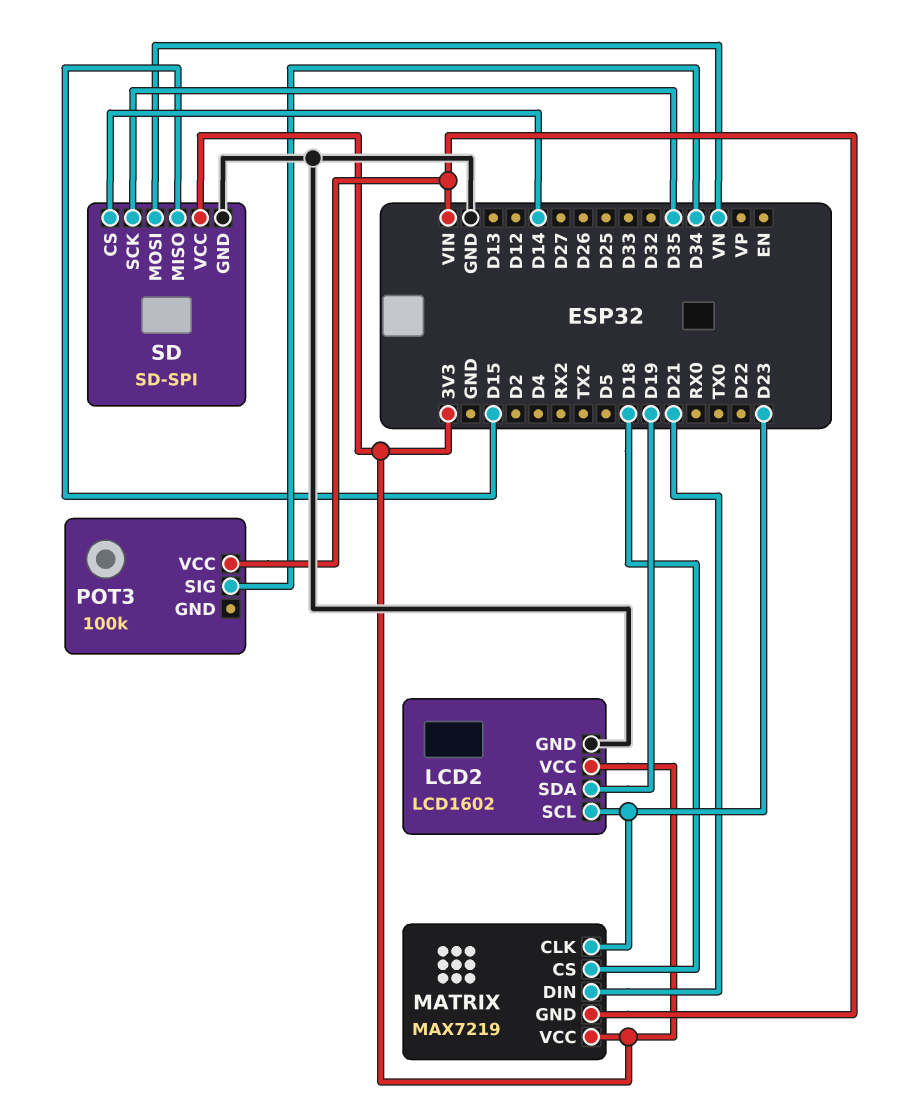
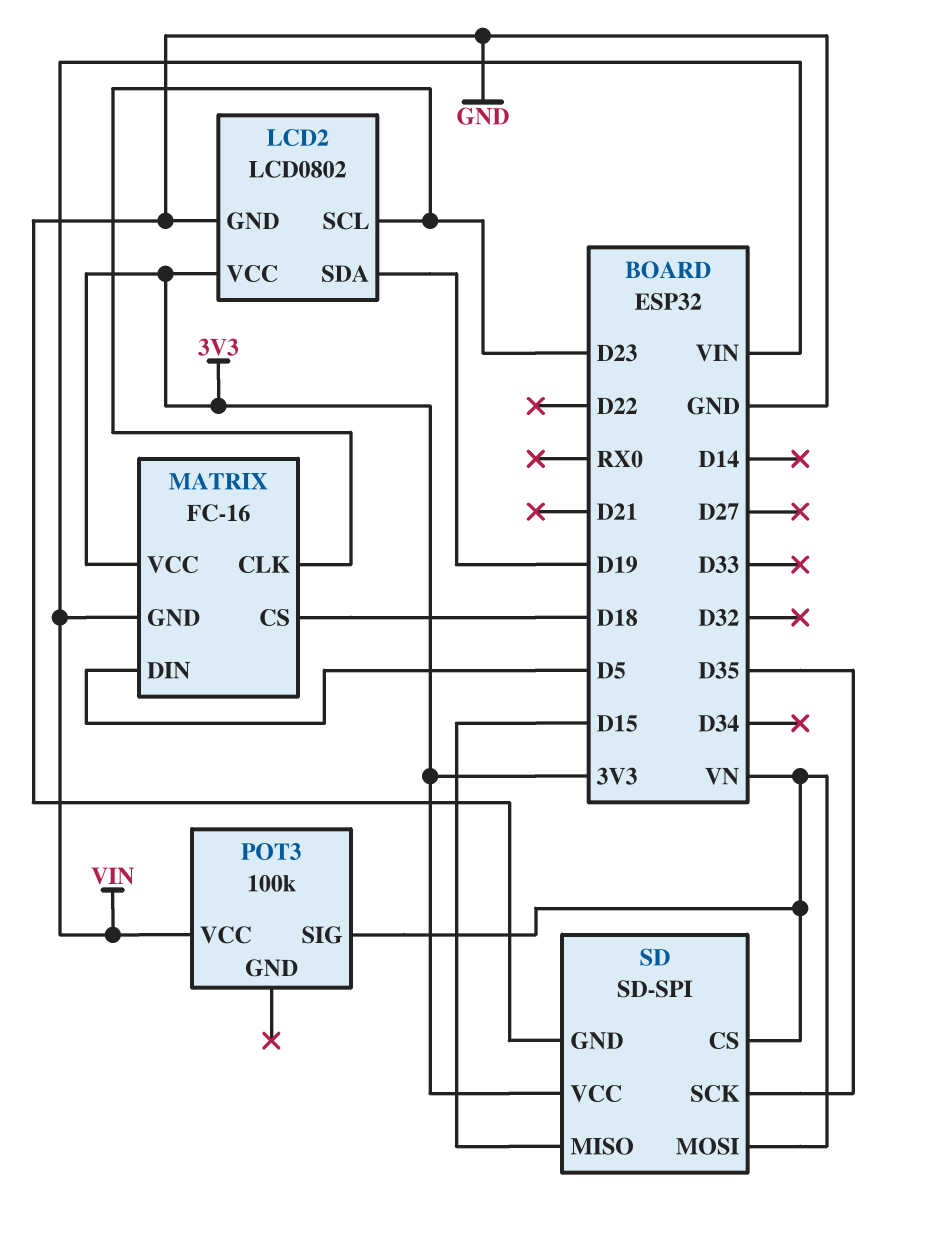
LCD2: LCD1602 -> LCD0802
MATRIX: MAX7219 -> FC-16
MATRIX pin DIN: D21 -> D5
POT3 pin SIG: D34 -> VN
SD pin CS: D14 -> VN

